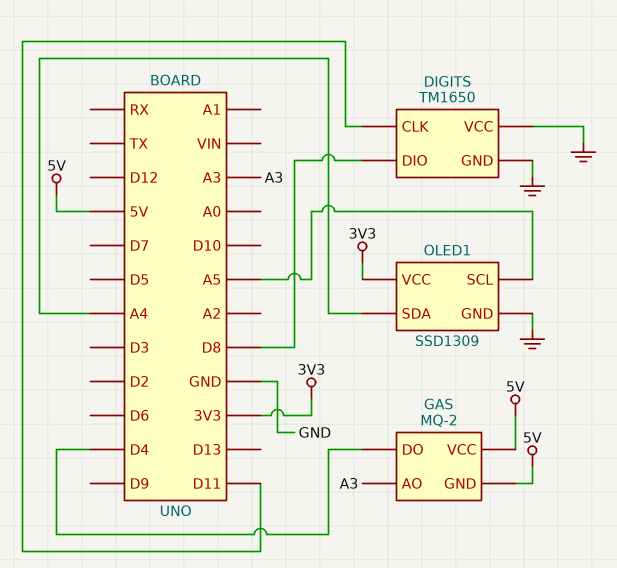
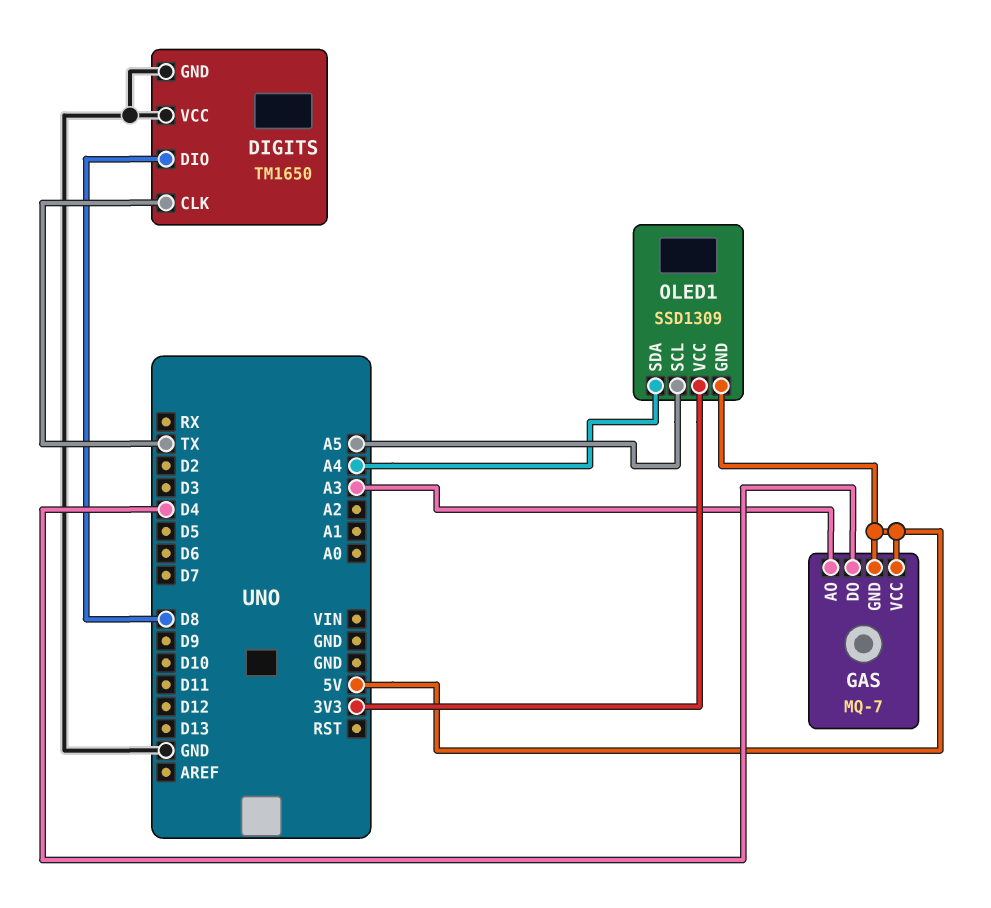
DIGITS pin CLK: D11 -> TX
GAS: MQ-2 -> MQ-7
OLED1 pin GND: GND -> 5V

